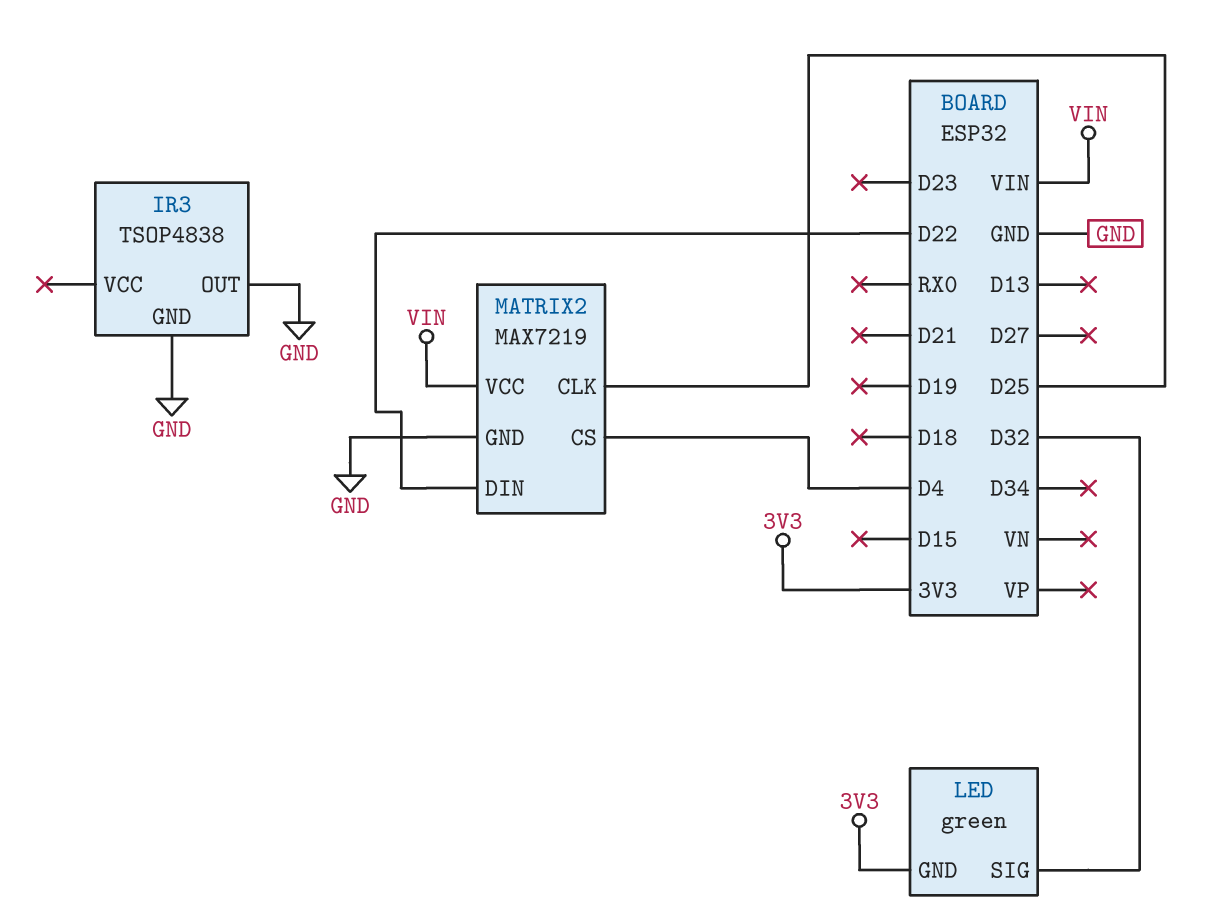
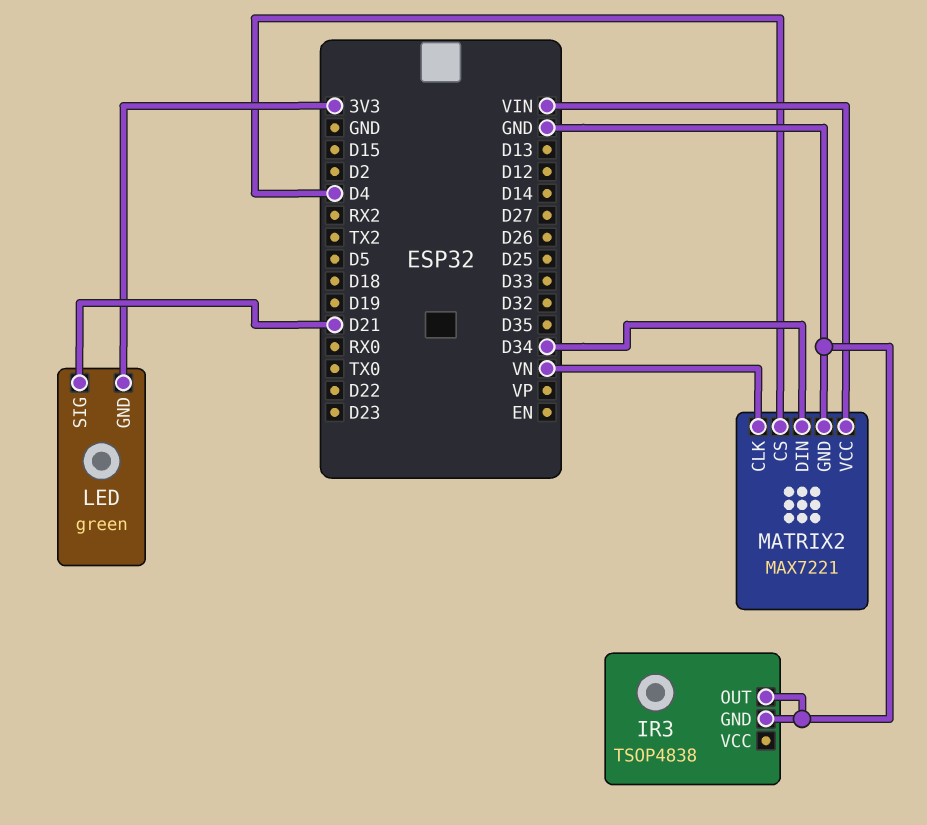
LED pin SIG: D32 -> D21
MATRIX2: MAX7219 -> MAX7221
MATRIX2 pin CLK: D25 -> VN
MATRIX2 pin DIN: D22 -> D34

